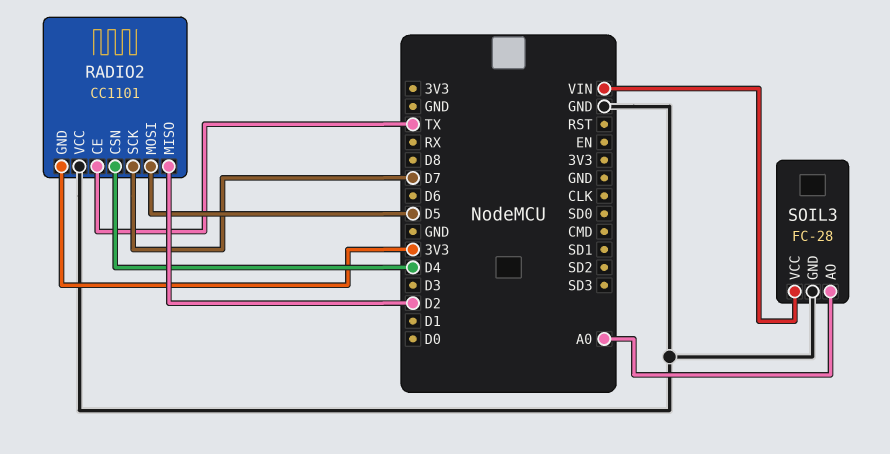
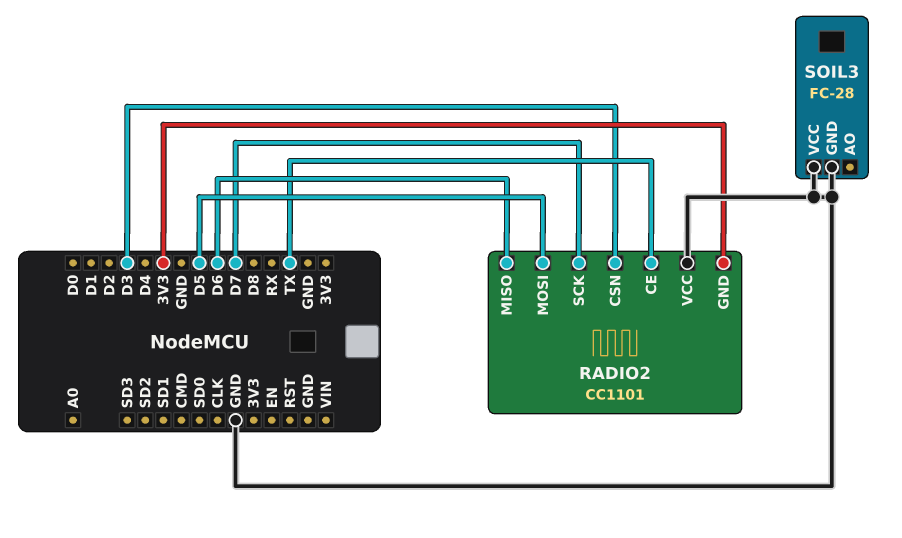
RADIO2 pin CSN: D4 -> D3
RADIO2 pin MISO: D2 -> D6
SOIL3 pin AO: A0 -> none
SOIL3 pin VCC: VIN -> GND

